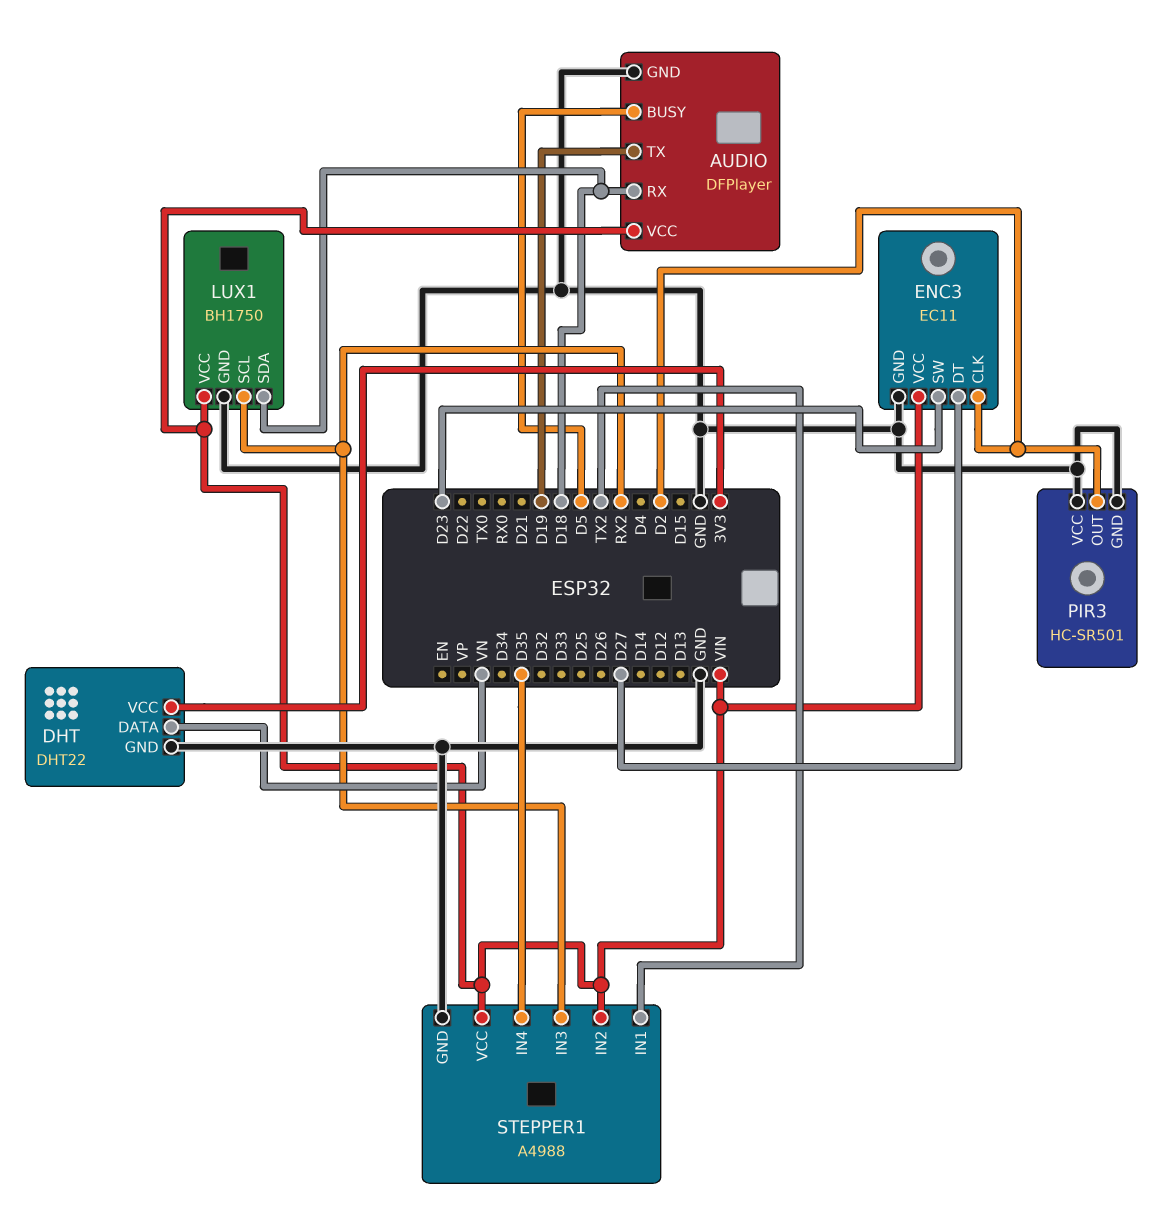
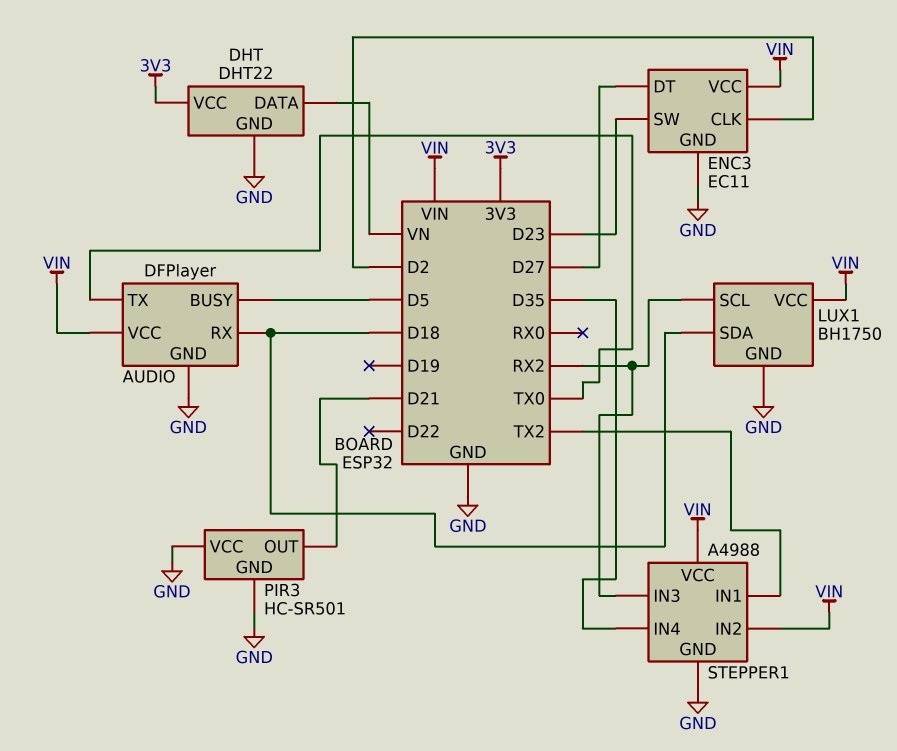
AUDIO pin TX: D19 -> TX0
PIR3 pin OUT: D2 -> D21

